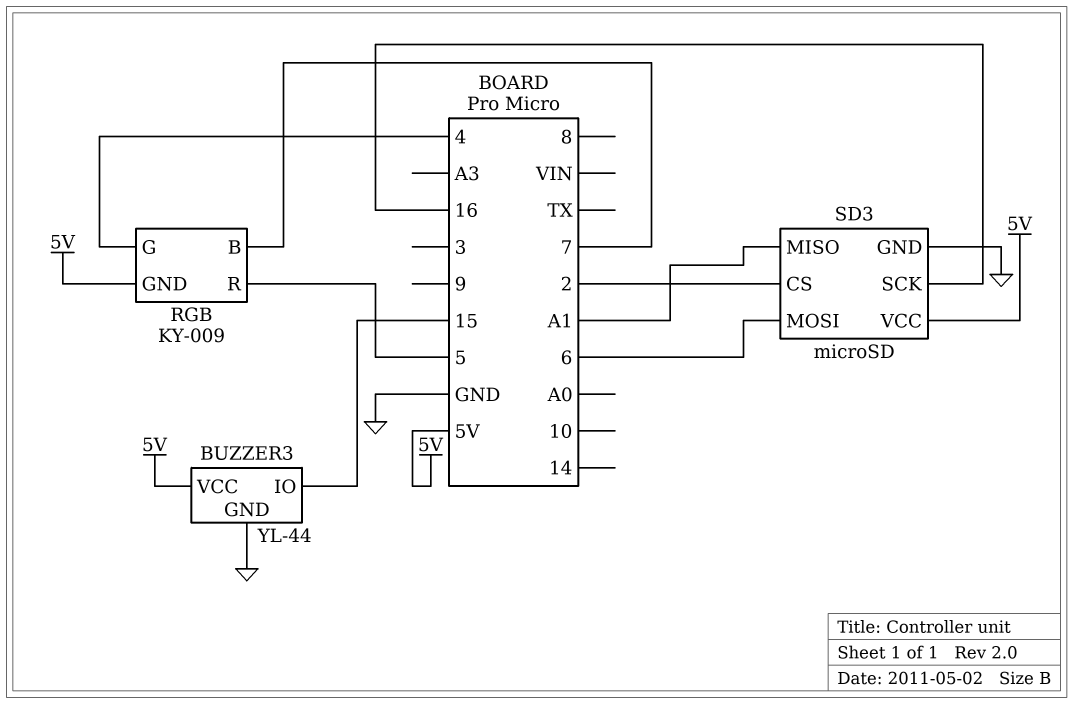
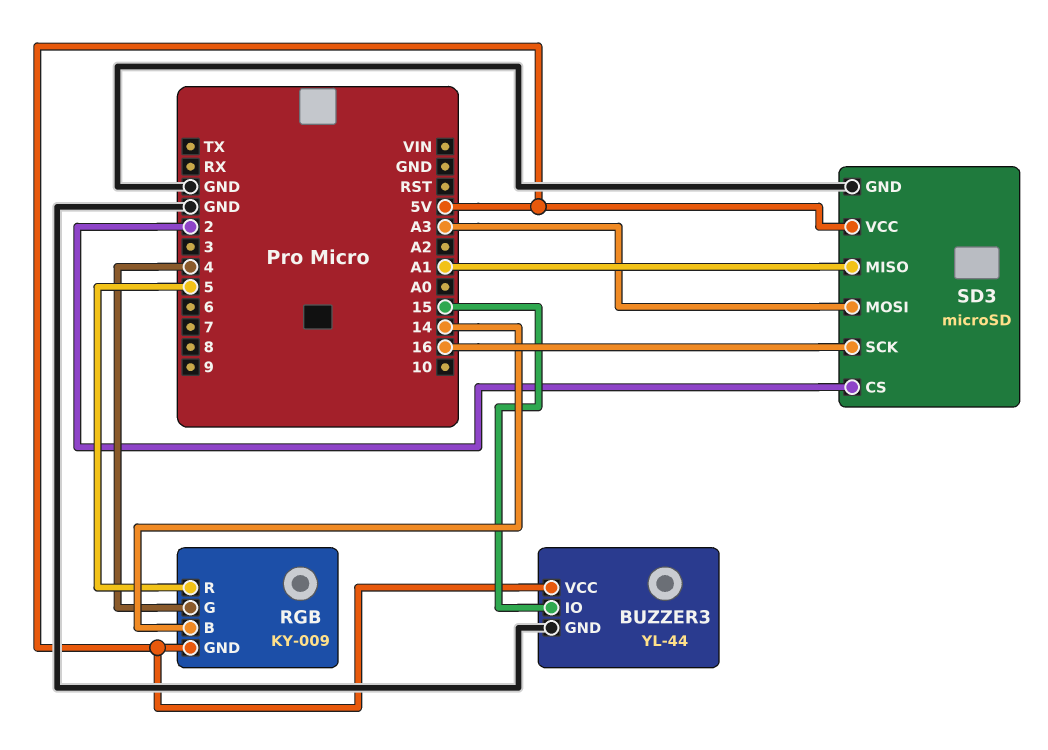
RGB pin B: 7 -> 14
SD3 pin MOSI: 6 -> A3

